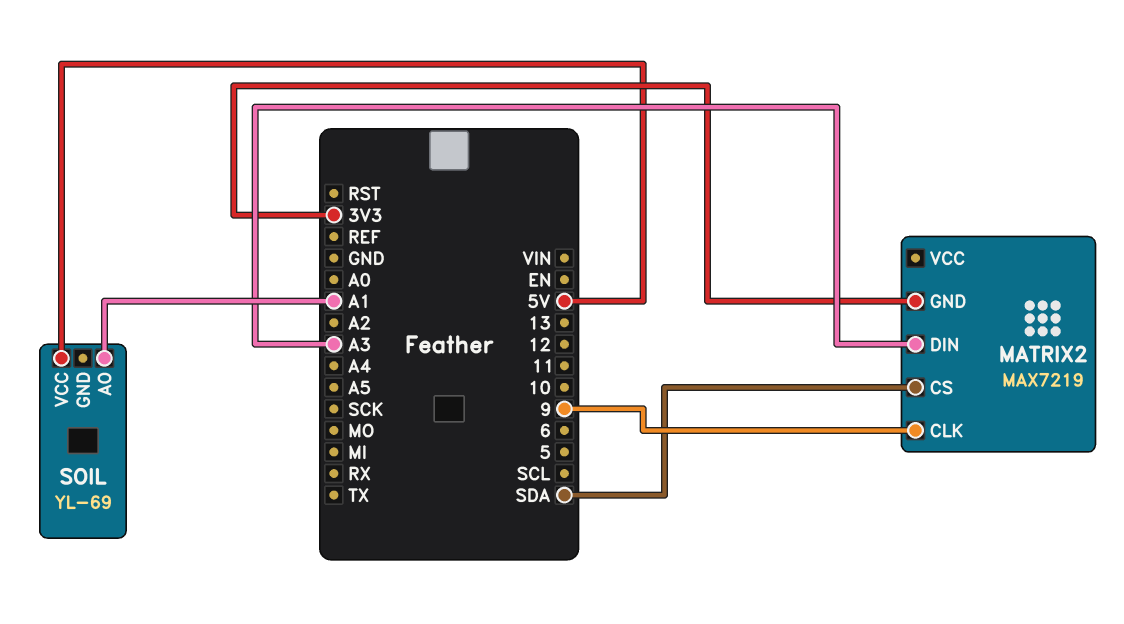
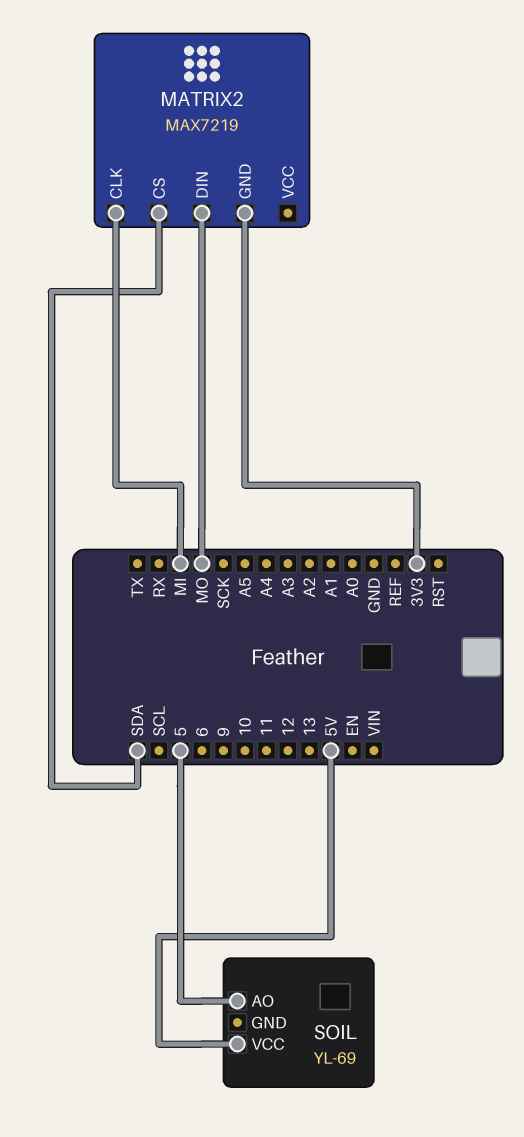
MATRIX2 pin CLK: 9 -> MI
MATRIX2 pin DIN: A3 -> MO
SOIL pin AO: A1 -> 5

